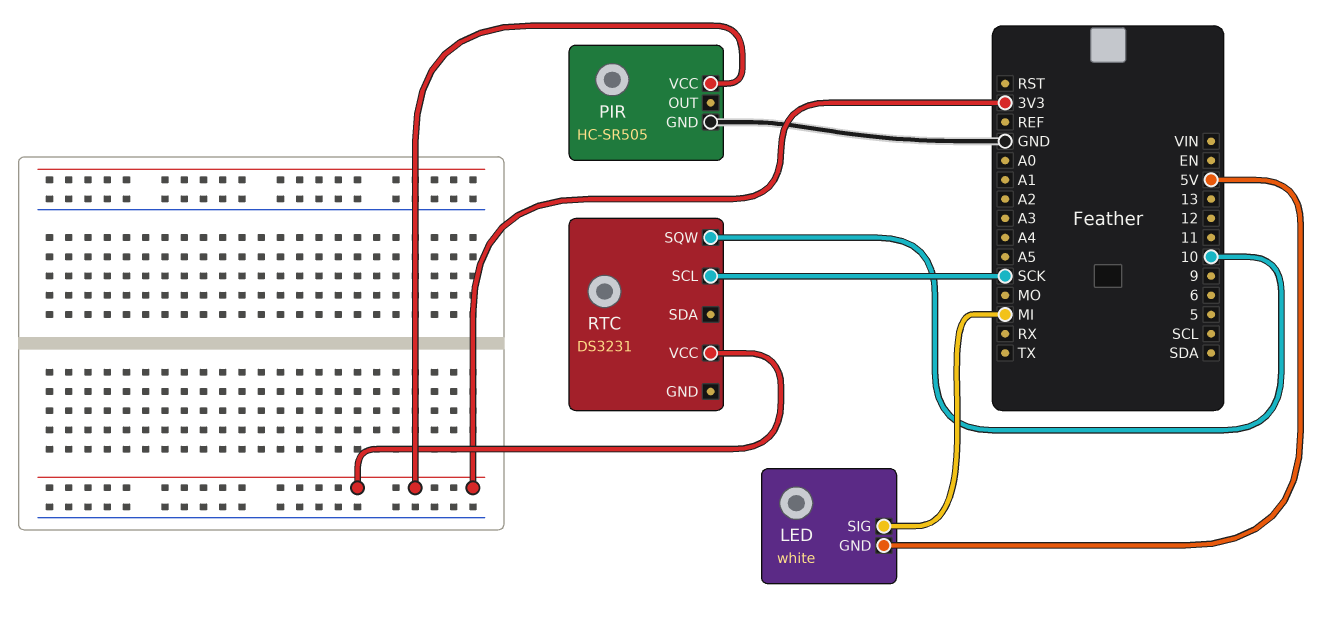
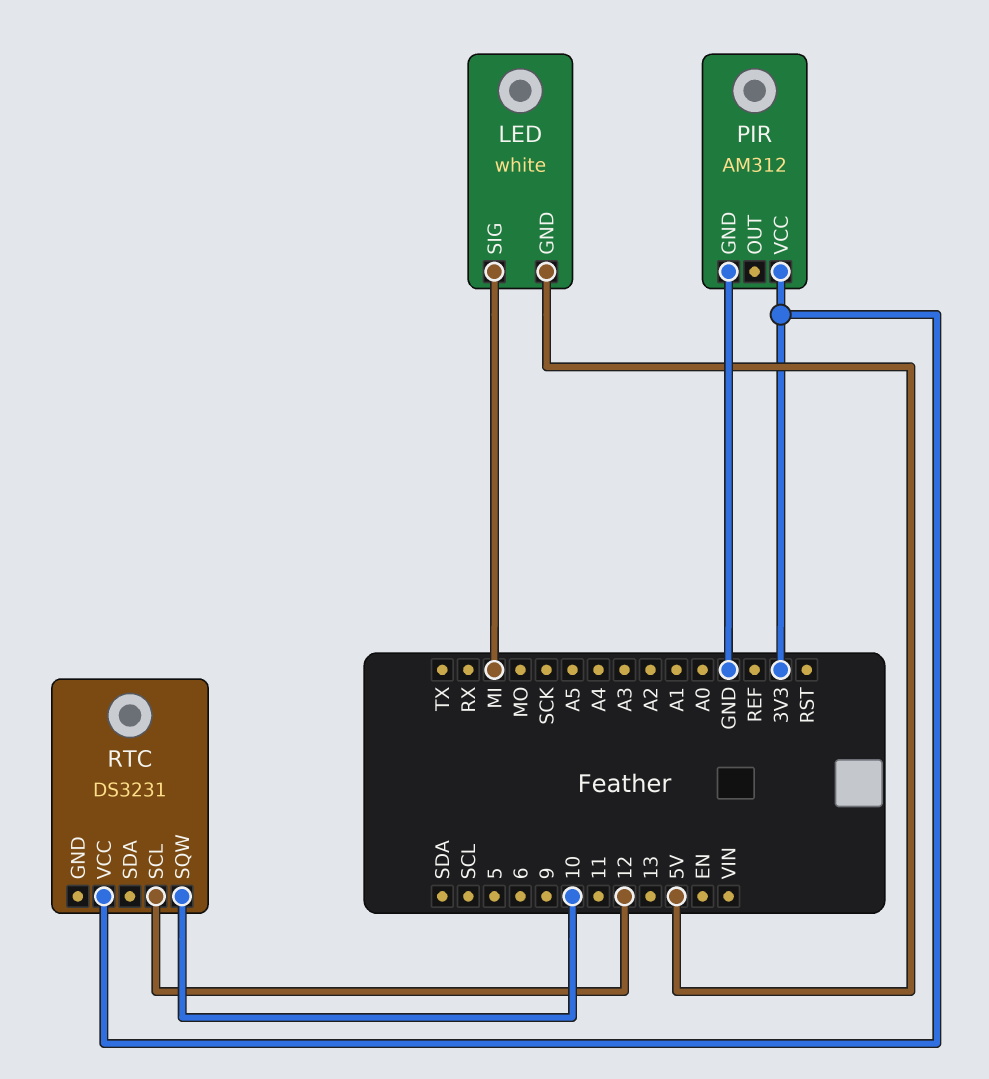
PIR: HC-SR505 -> AM312
RTC pin SCL: SCK -> 12

